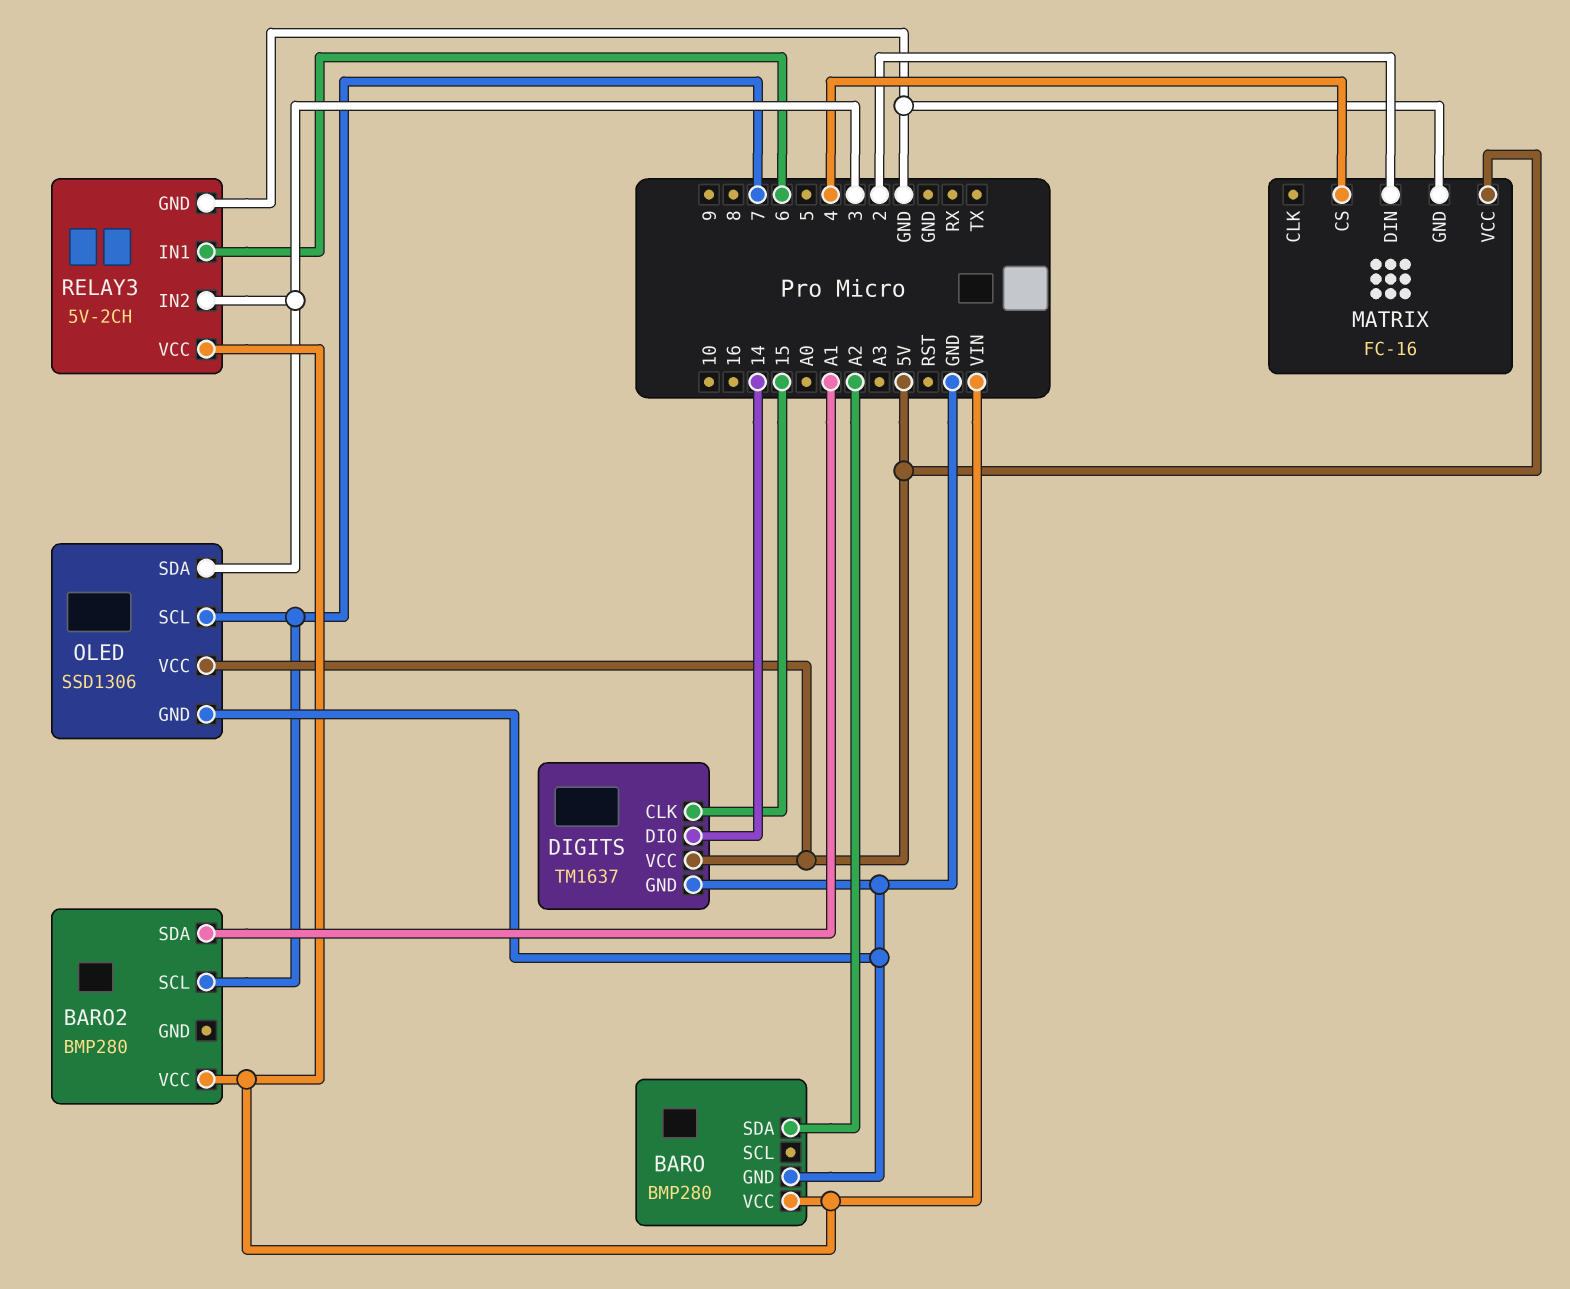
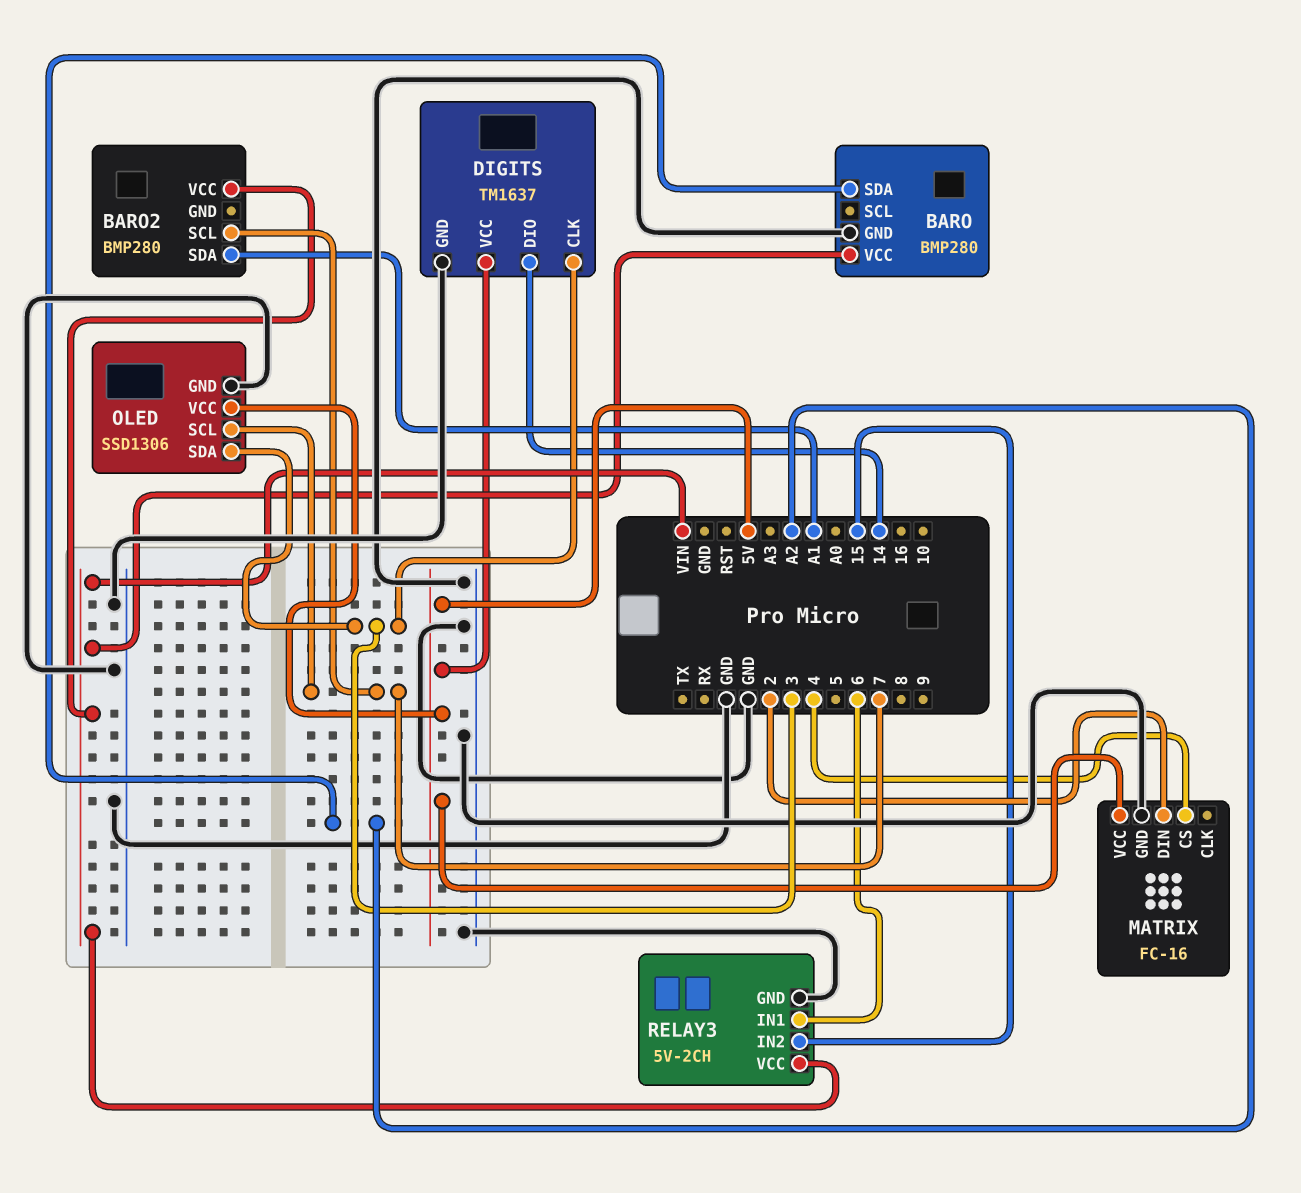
DIGITS pin CLK: 15 -> 3
RELAY3 pin IN2: 3 -> 15

